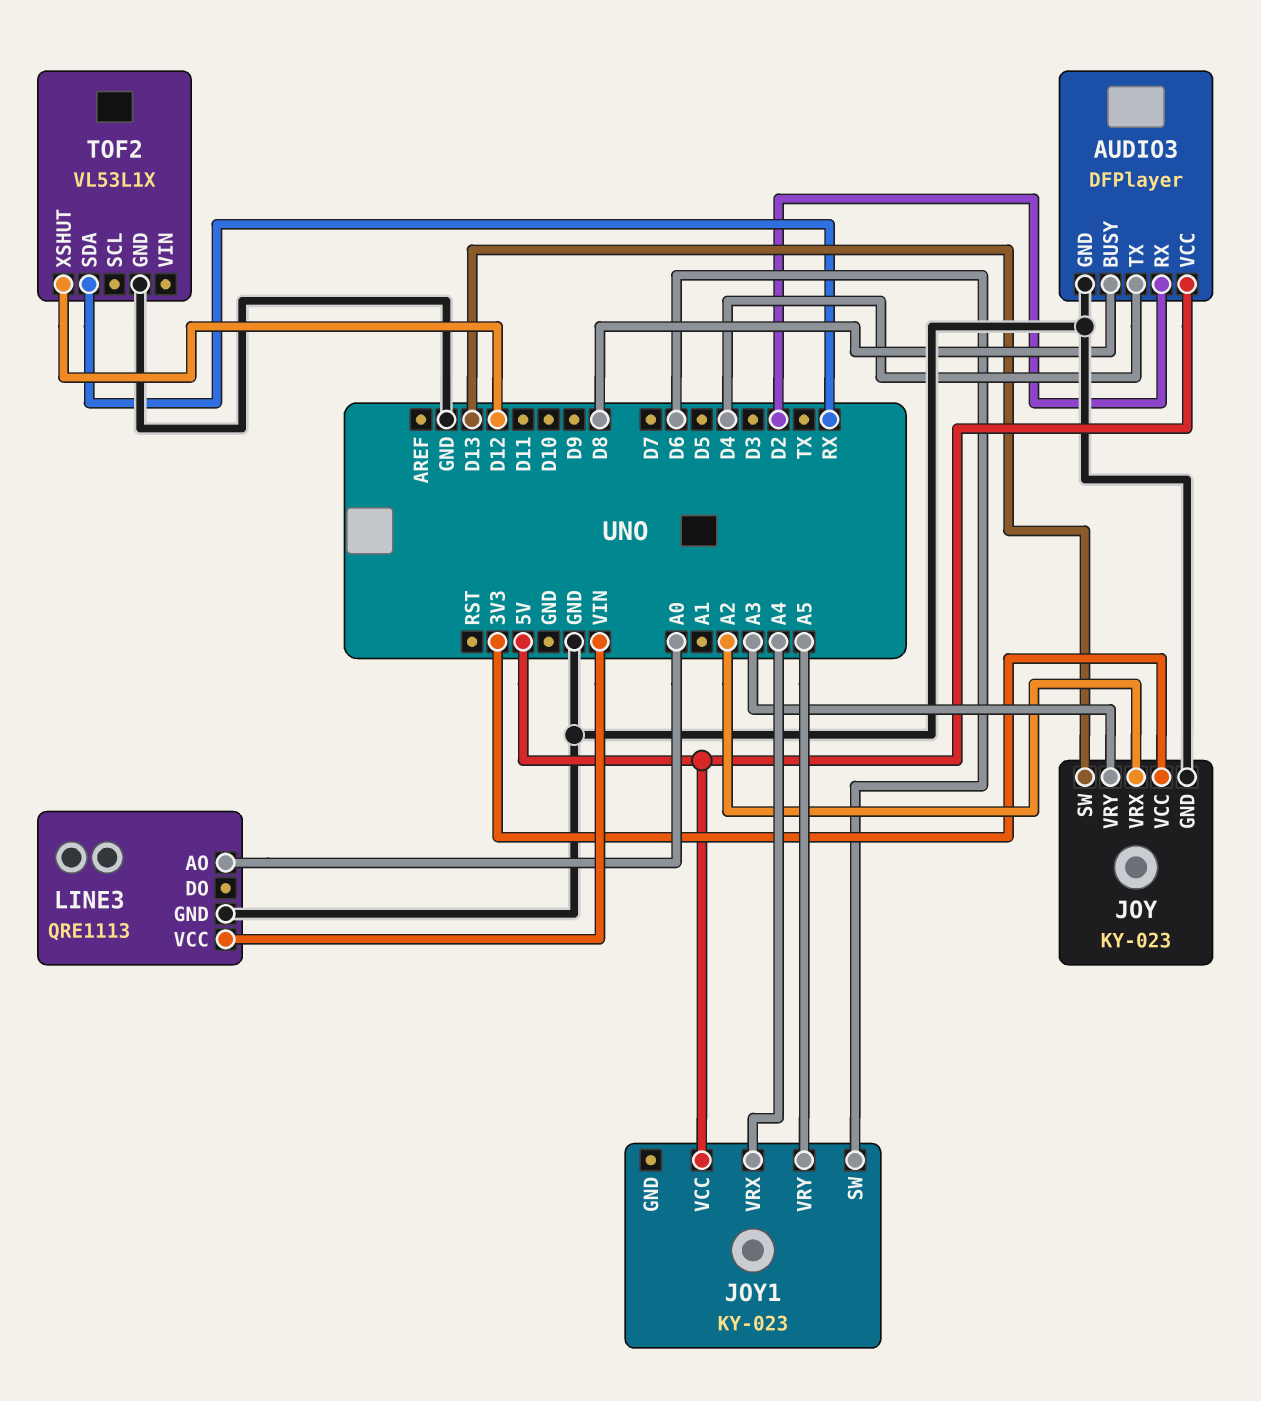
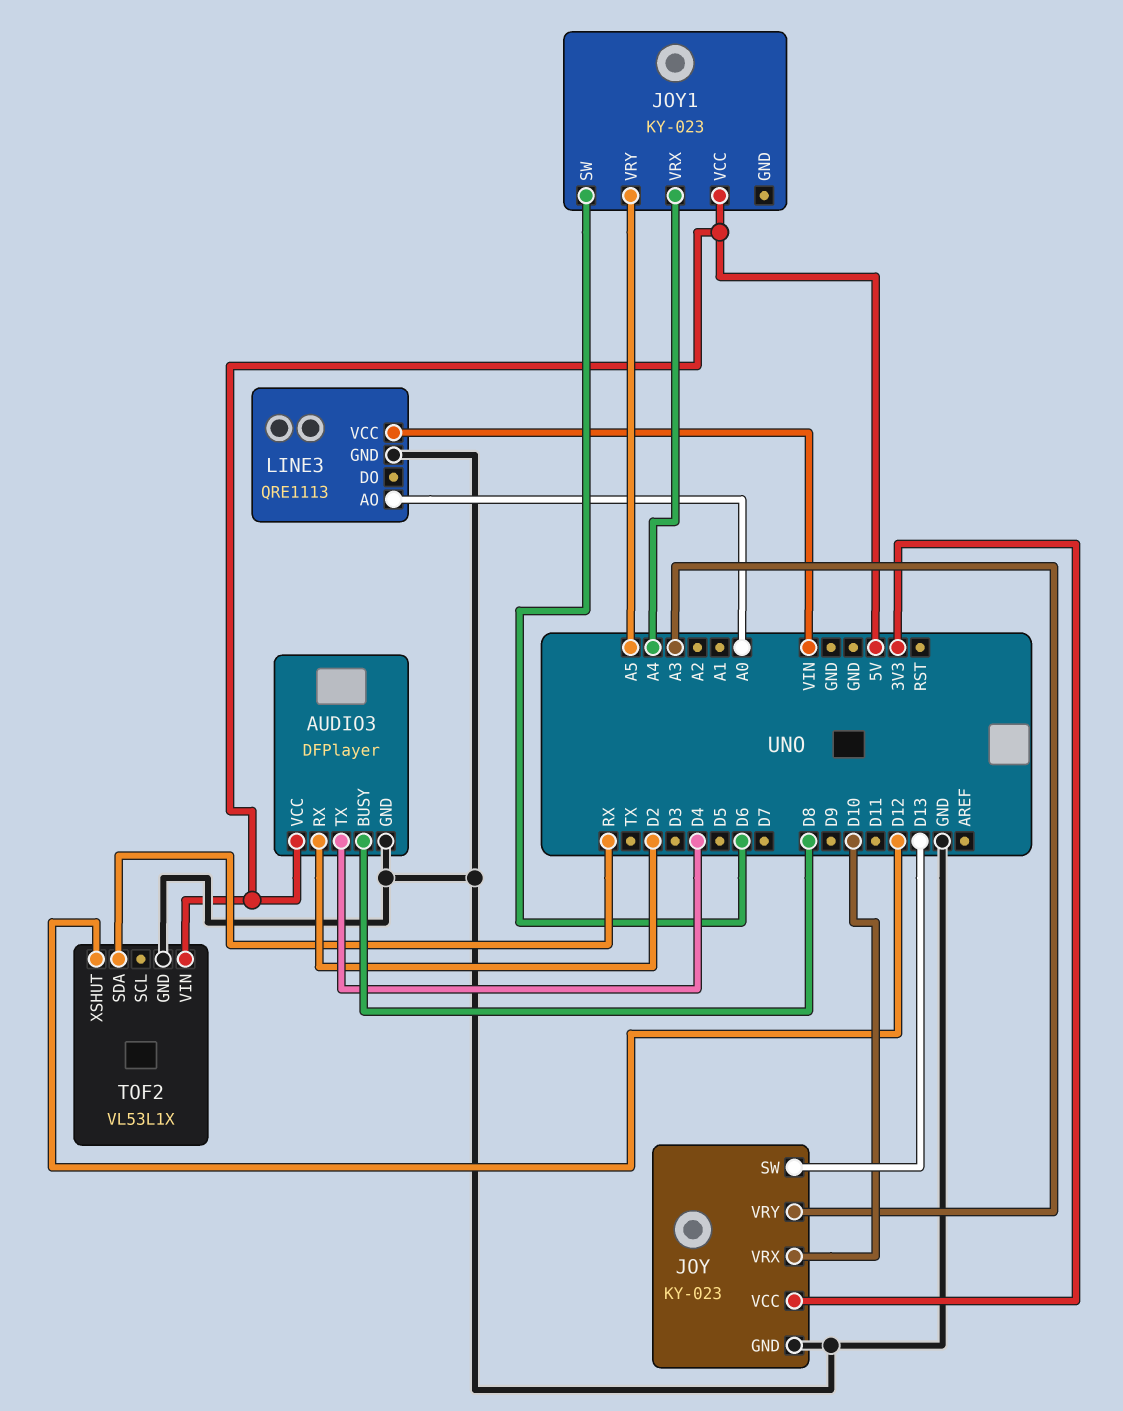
JOY pin VRX: A2 -> D10
TOF2 pin VIN: none -> 5V

